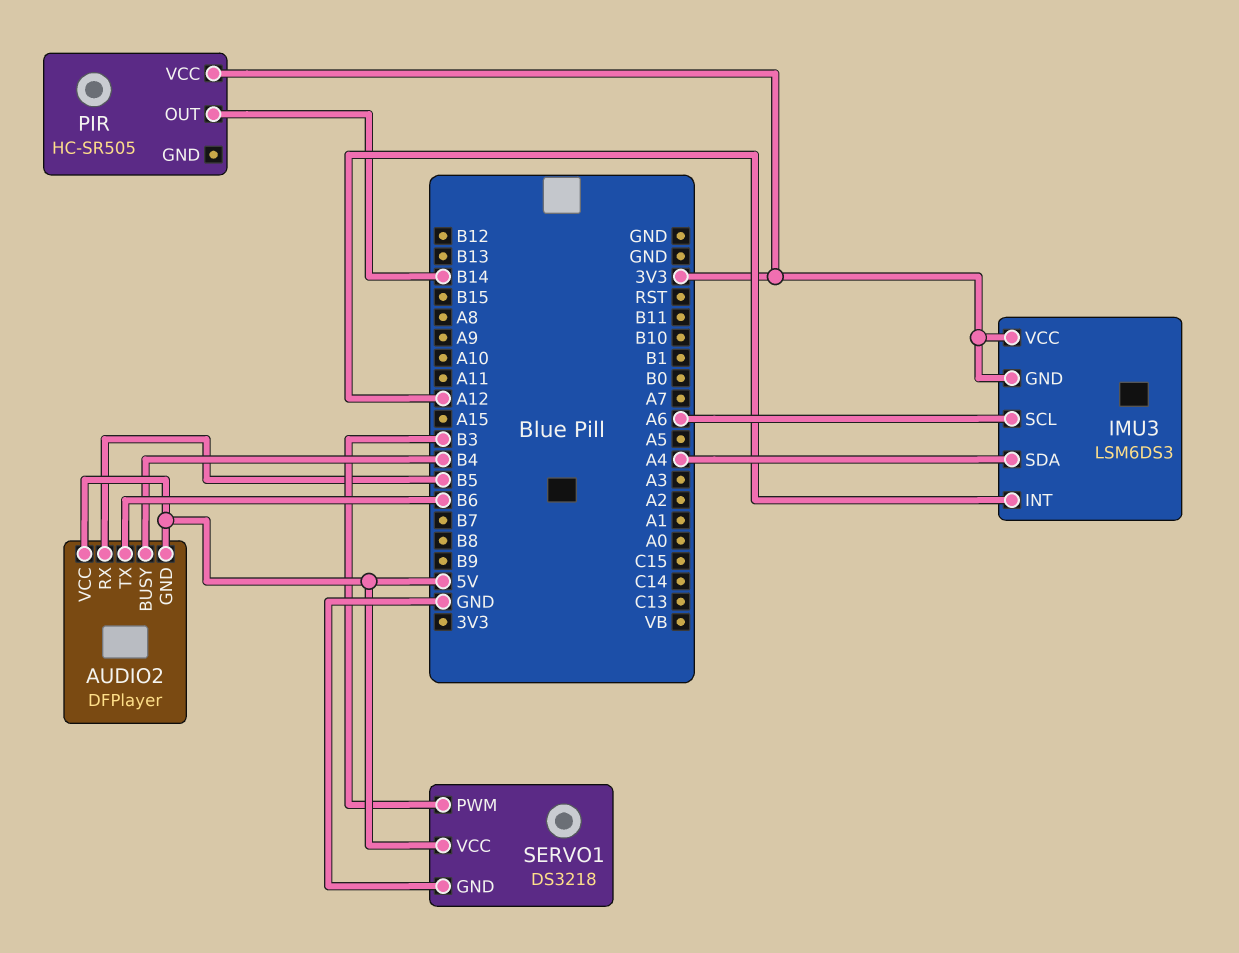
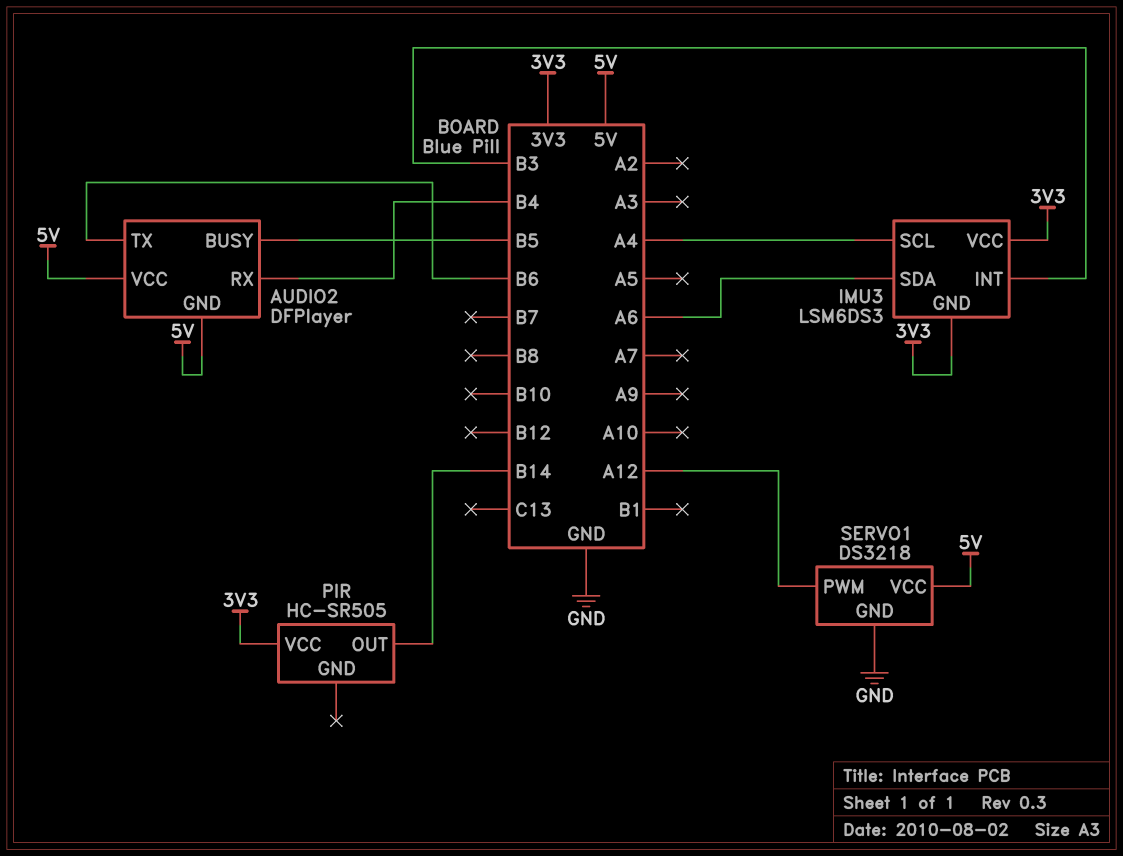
AUDIO2 pin BUSY: B4 -> B5
AUDIO2 pin RX: B5 -> B4
IMU3 pin INT: A12 -> B3
IMU3 pin SCL: A6 -> A4
IMU3 pin SDA: A4 -> A6
SERVO1 pin PWM: B3 -> A12

